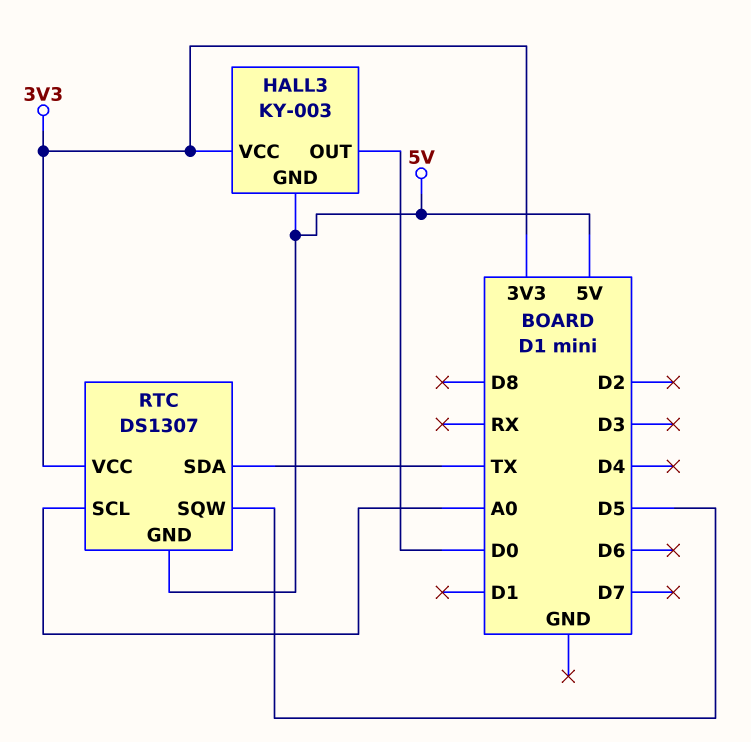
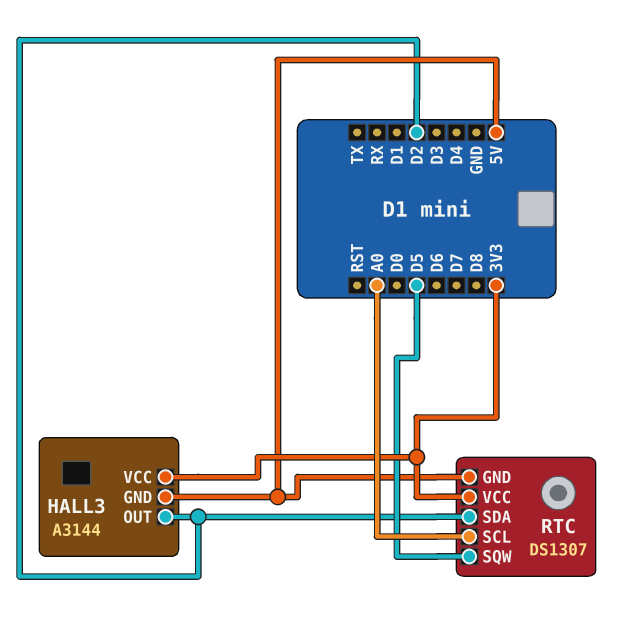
HALL3: KY-003 -> A3144
HALL3 pin OUT: D0 -> D2
RTC pin SDA: TX -> D2

